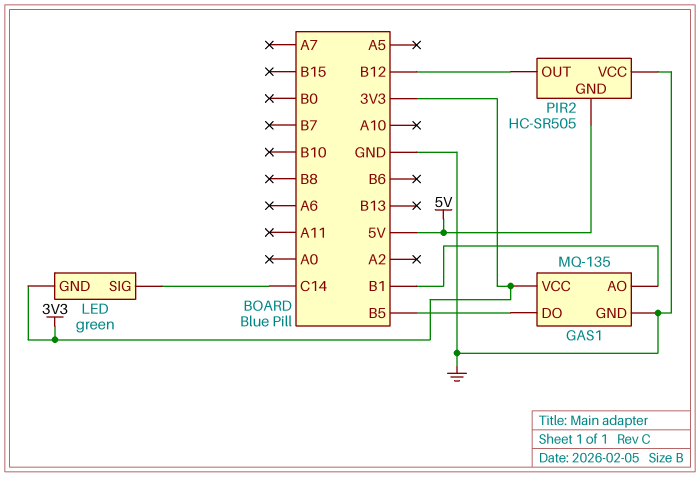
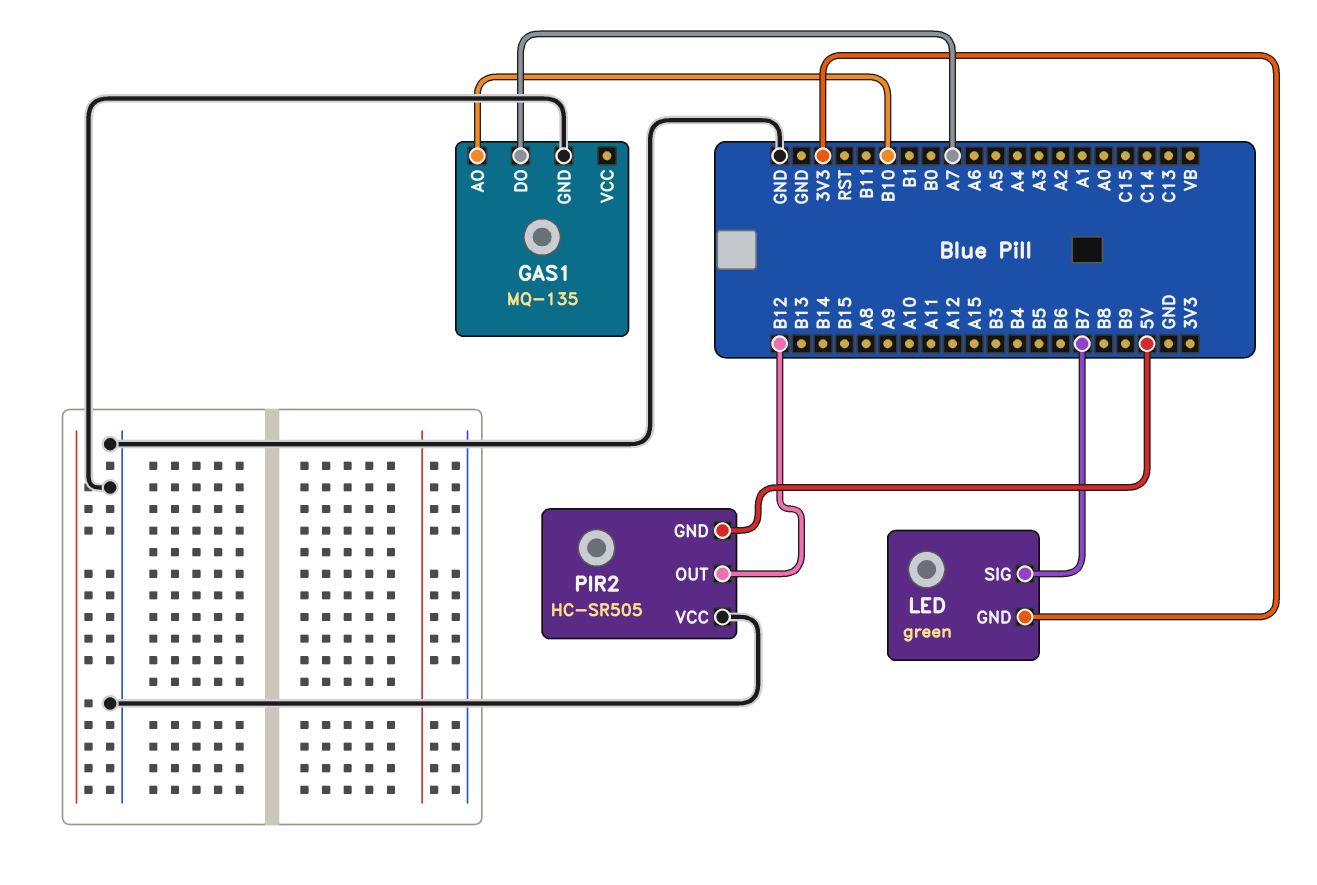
GAS1 pin AO: B1 -> B10
GAS1 pin DO: B5 -> A7
GAS1 pin VCC: 3V3 -> none
LED pin SIG: C14 -> B7

